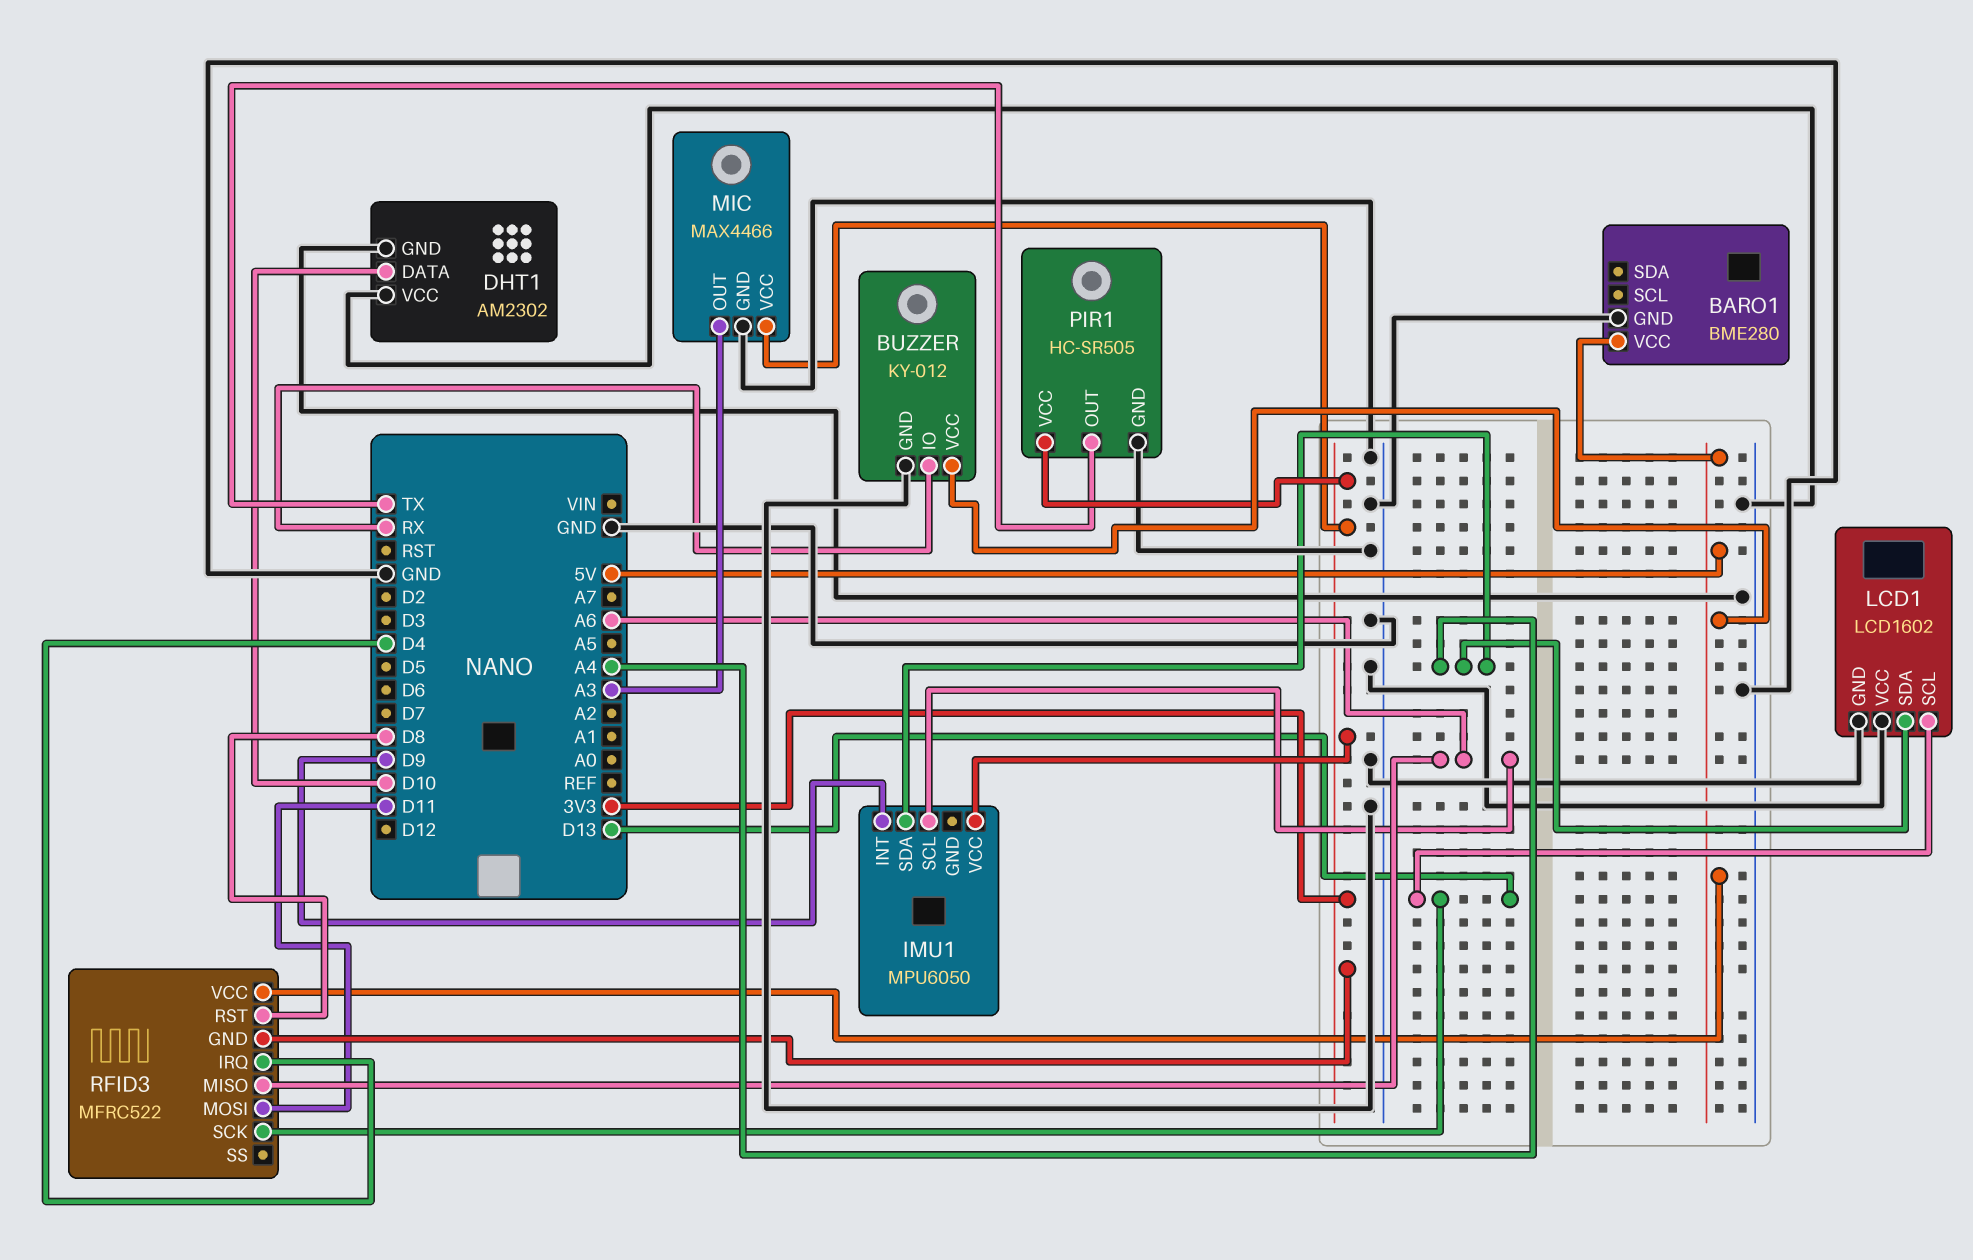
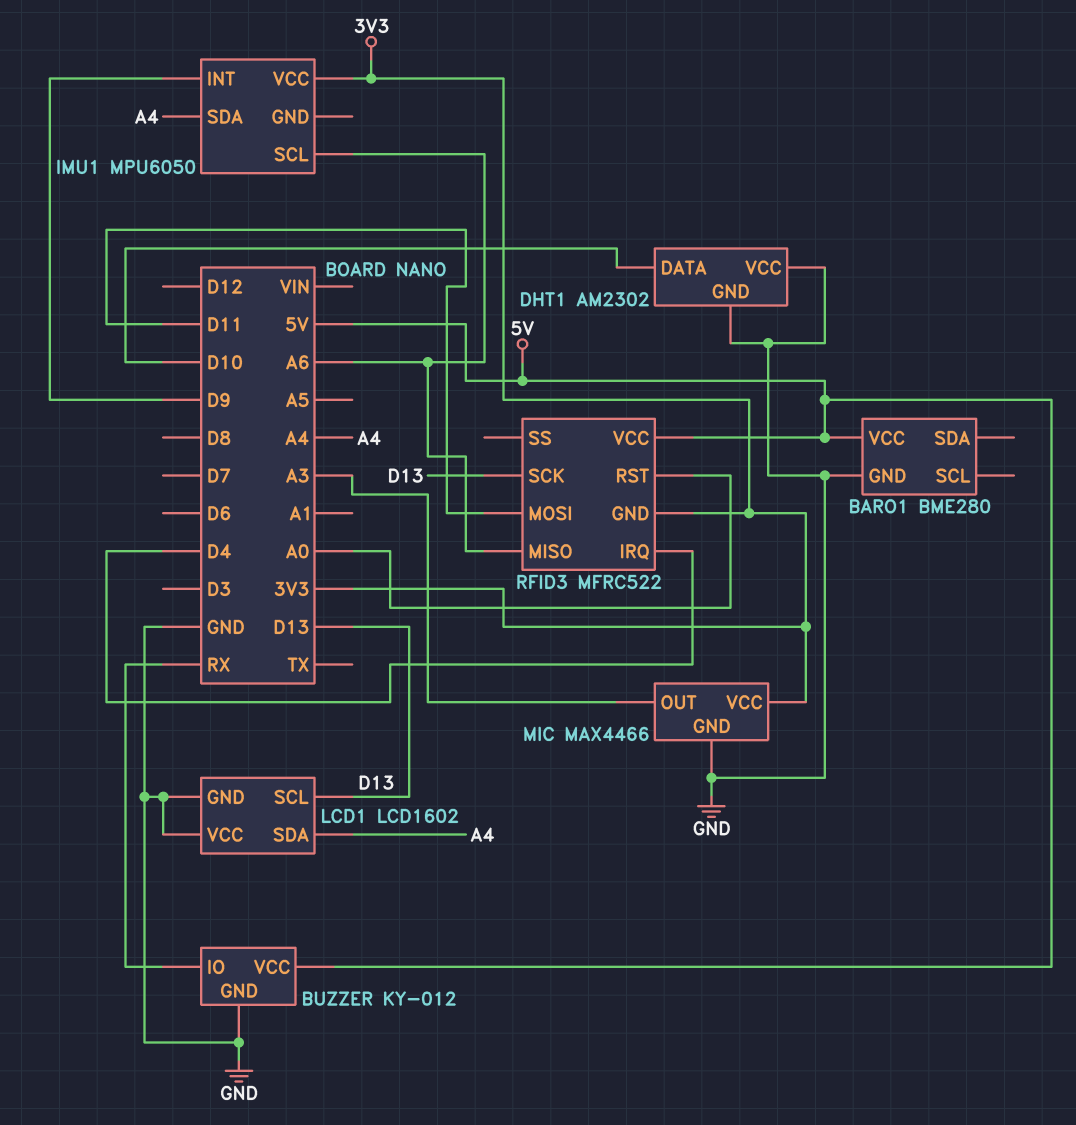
PIR1: HC-SR505 -> none
PIR1 pin GND: GND -> none
PIR1 pin OUT: TX -> none
PIR1 pin VCC: 3V3 -> none
RFID3 pin RST: D8 -> A0

